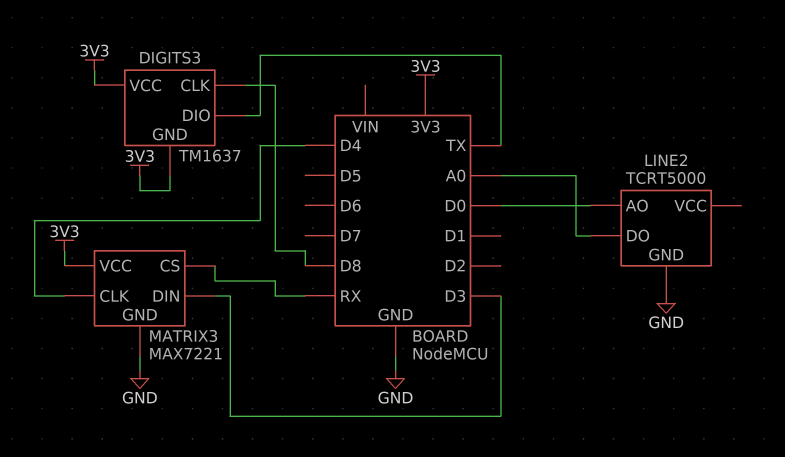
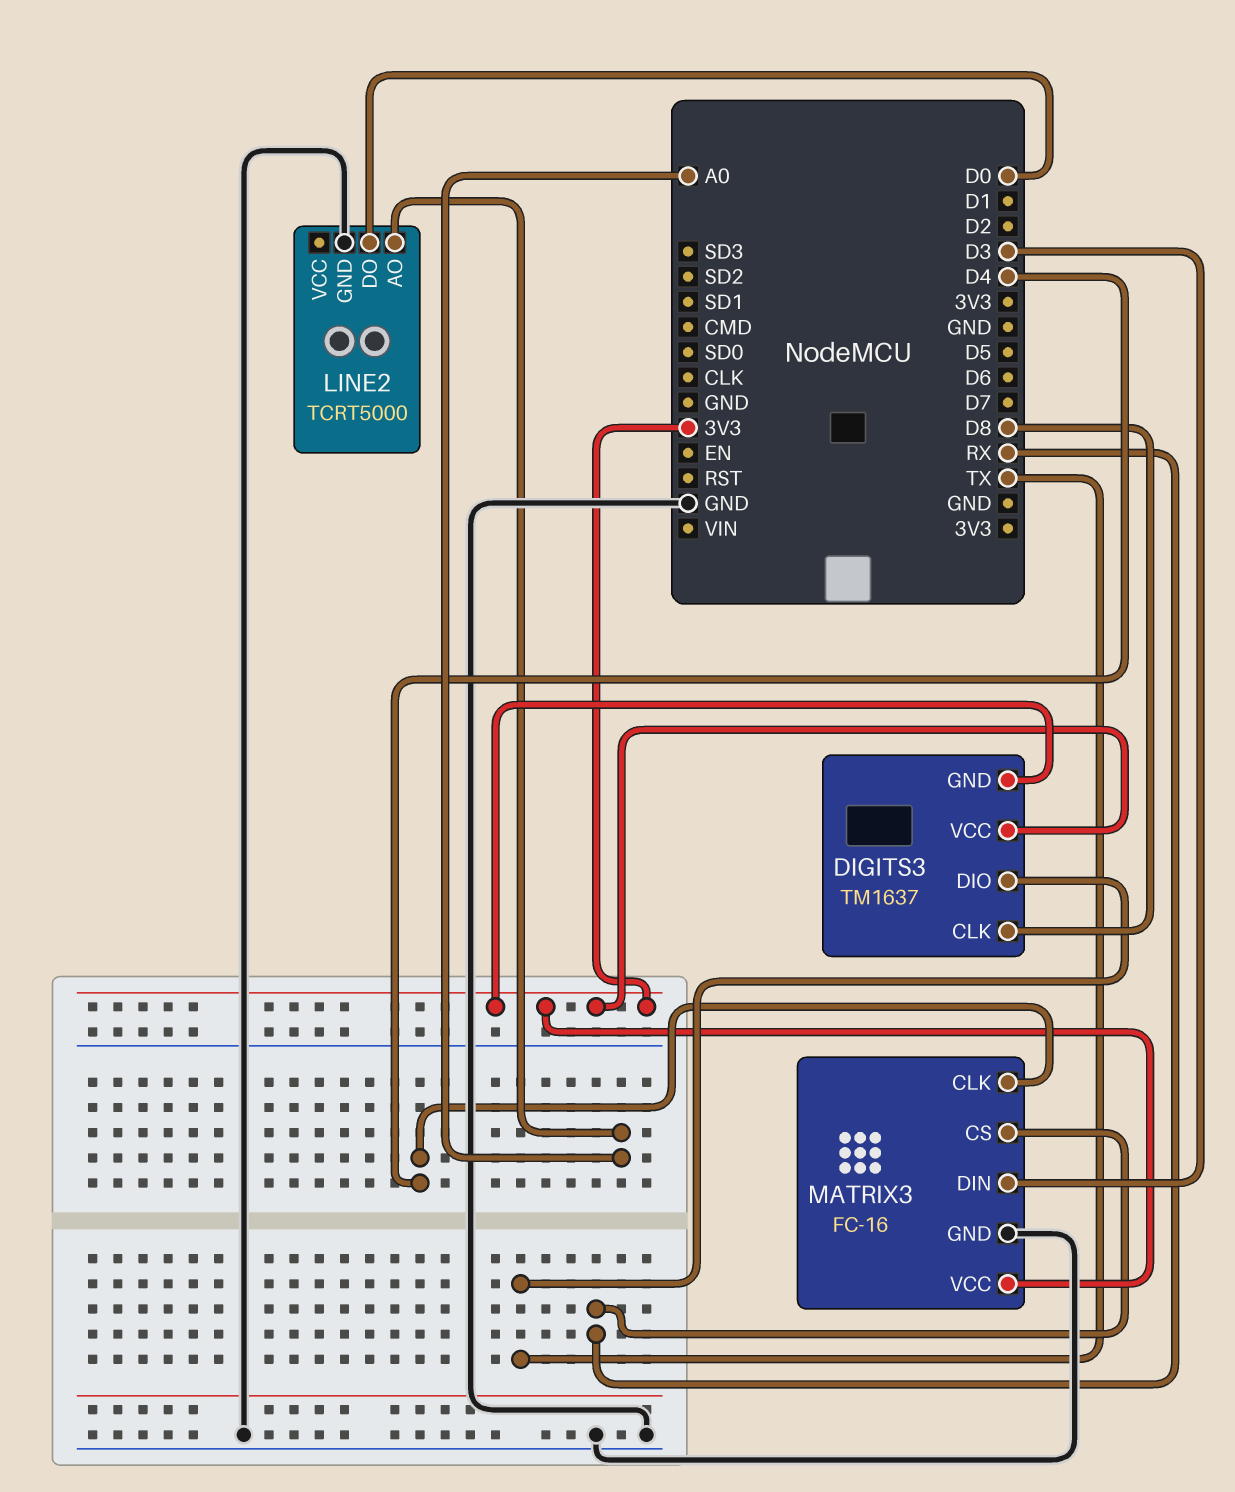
LINE2 pin AO: D0 -> A0
LINE2 pin DO: A0 -> D0
MATRIX3: MAX7221 -> FC-16

